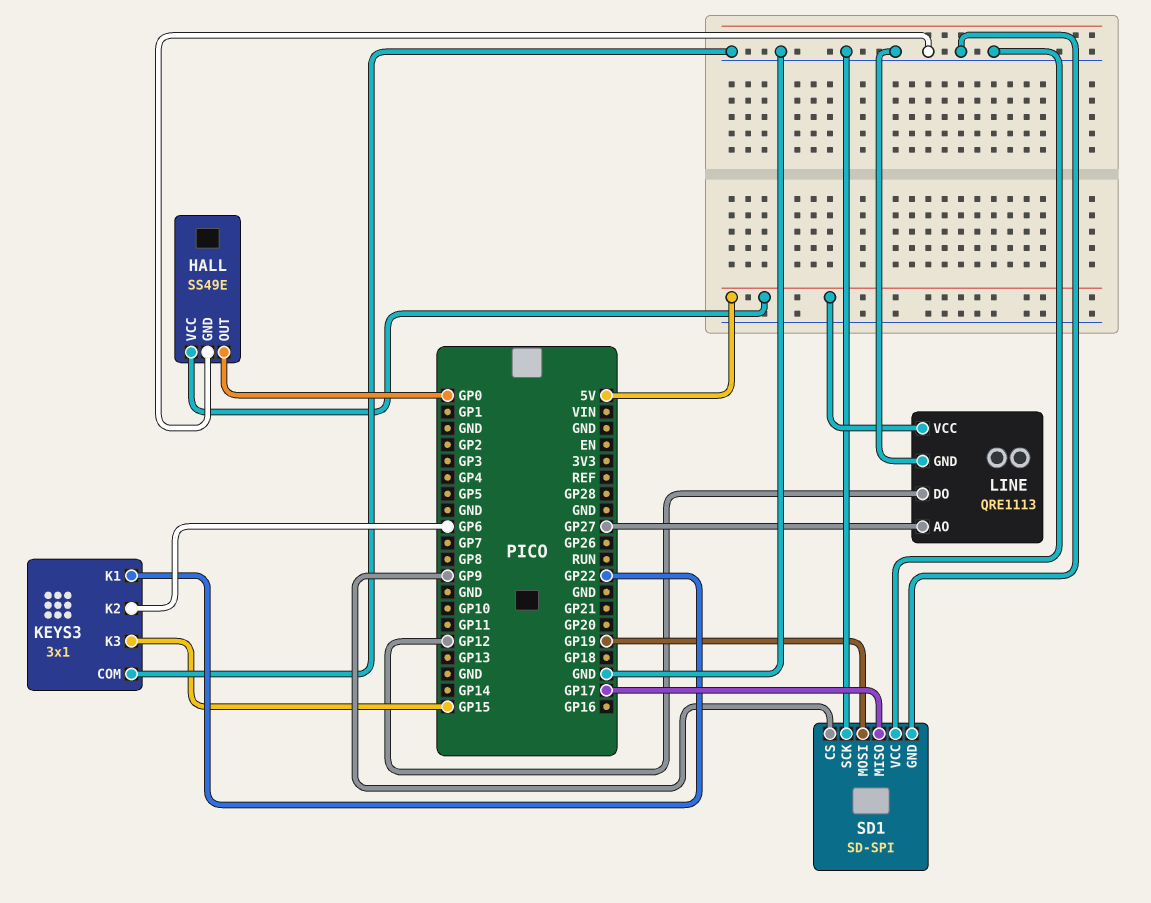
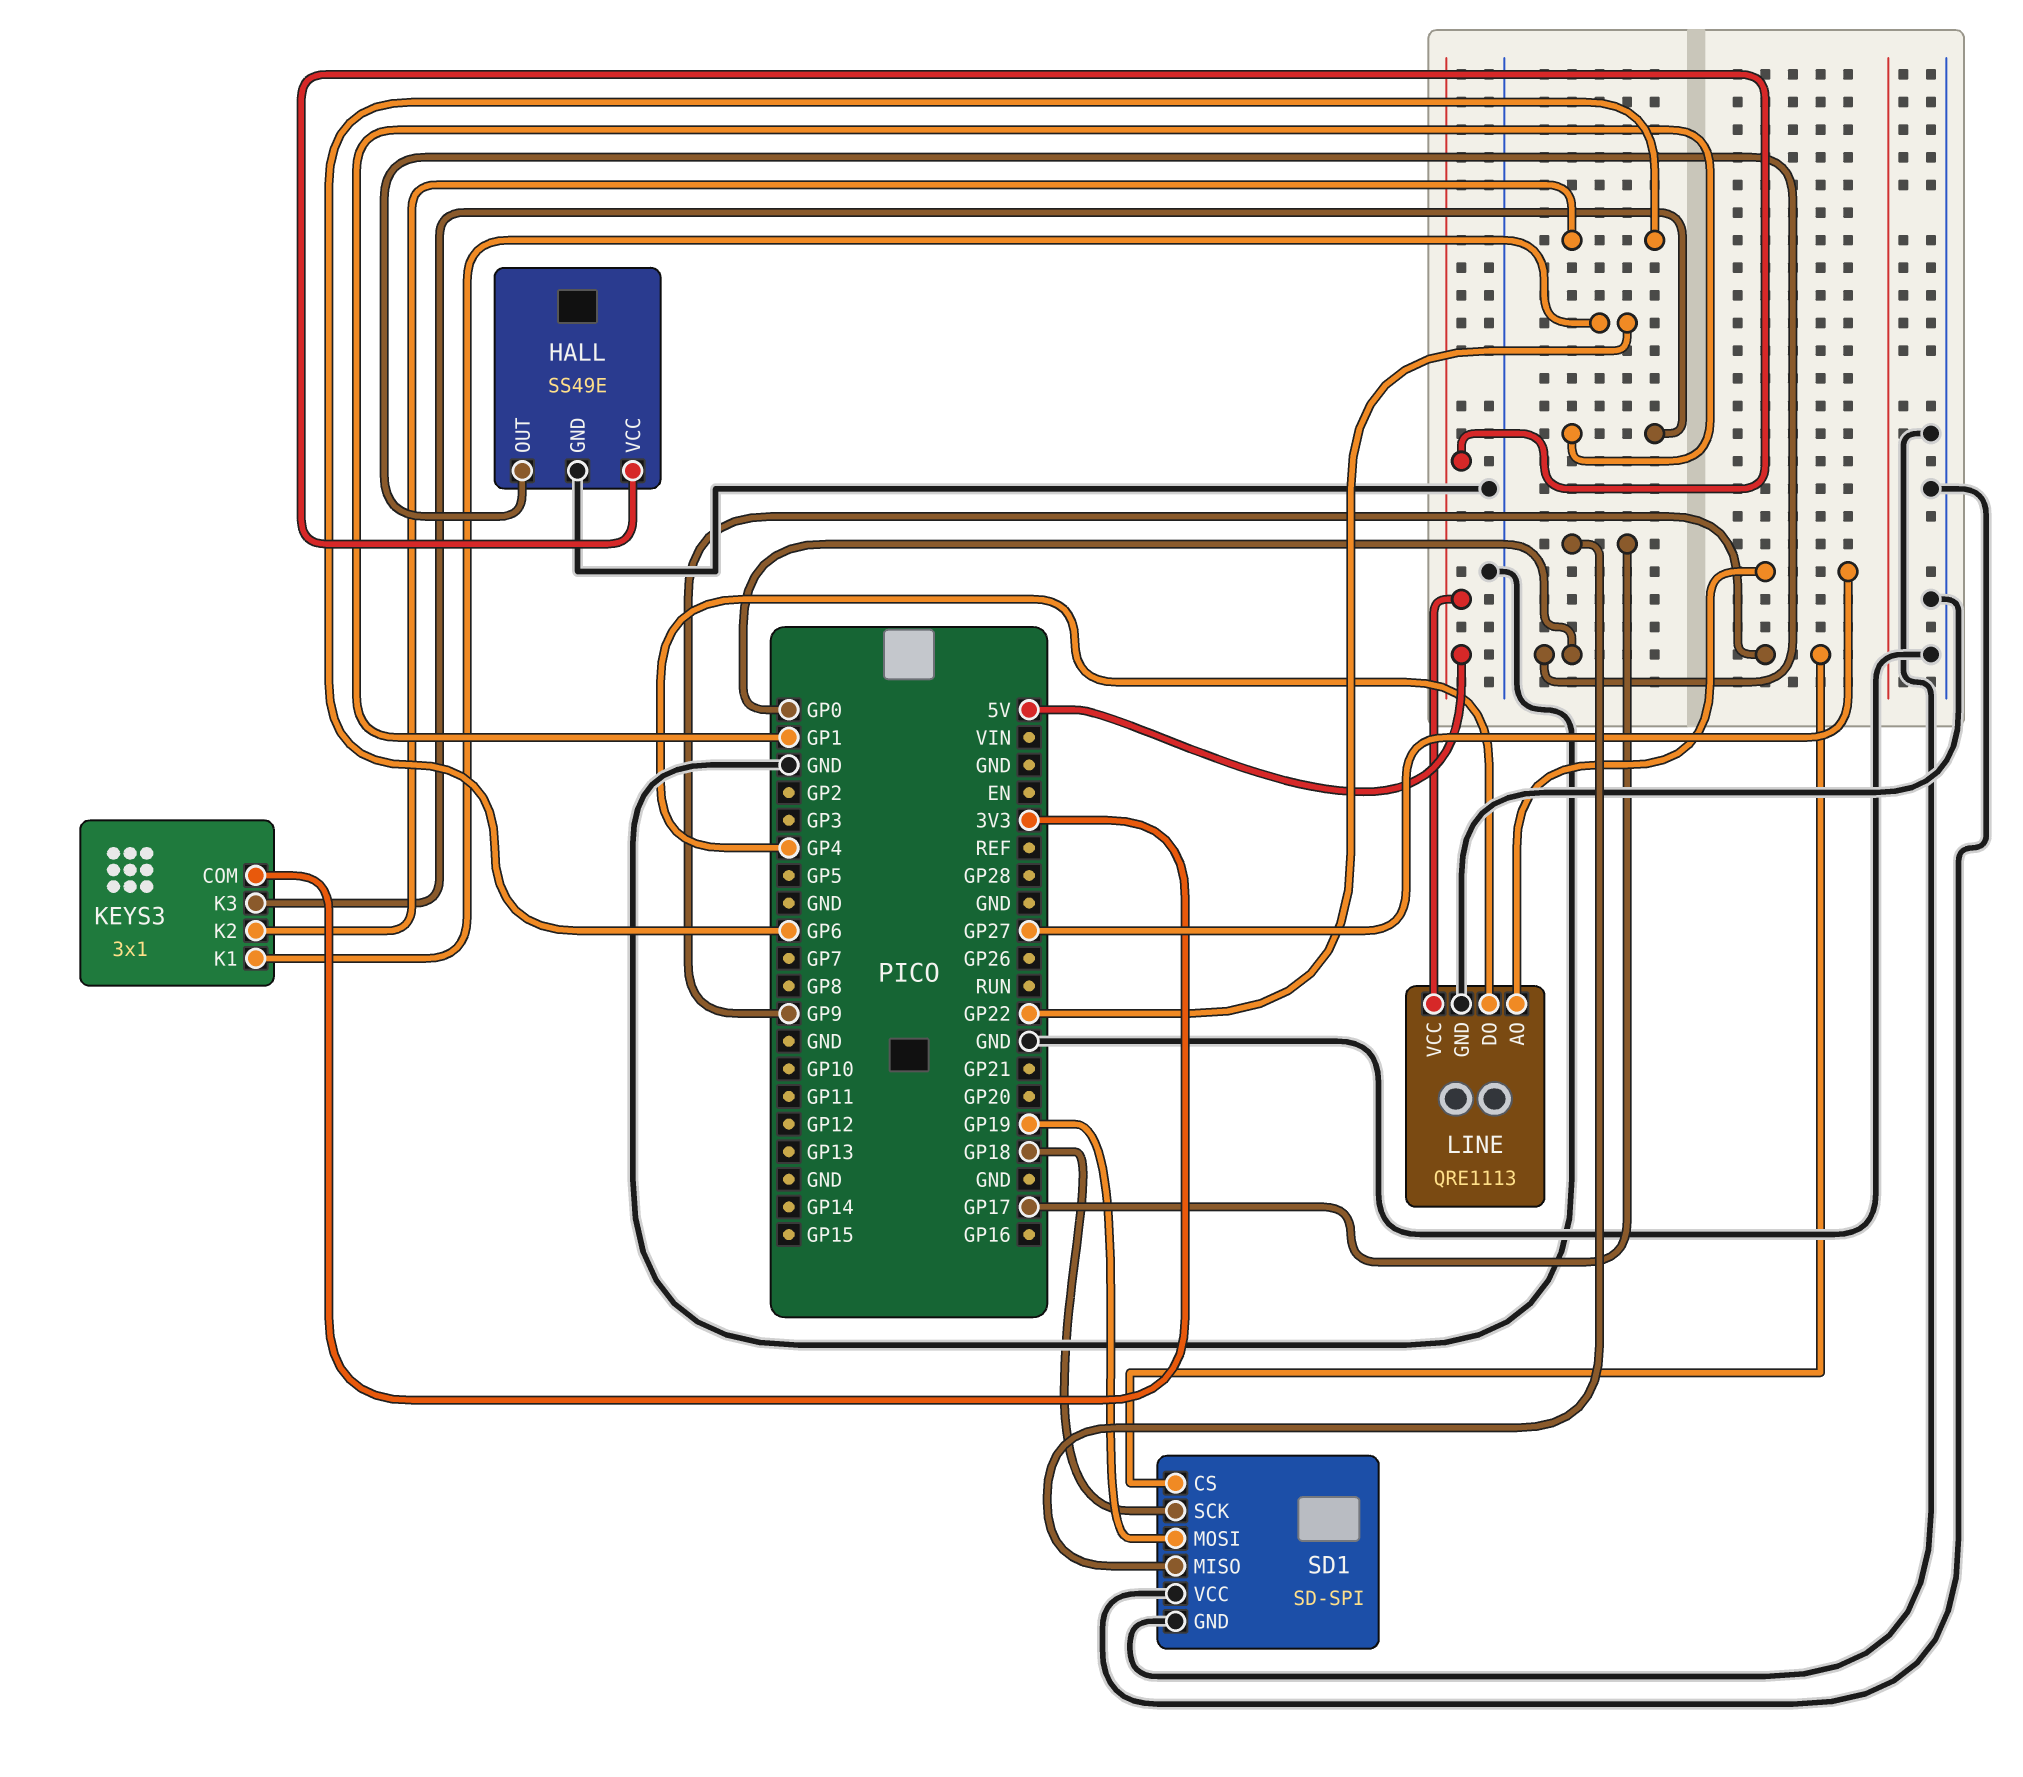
KEYS3 pin COM: GND -> 3V3
KEYS3 pin K3: GP15 -> GP1
LINE pin DO: GP12 -> GP4
SD1 pin SCK: GND -> GP18

